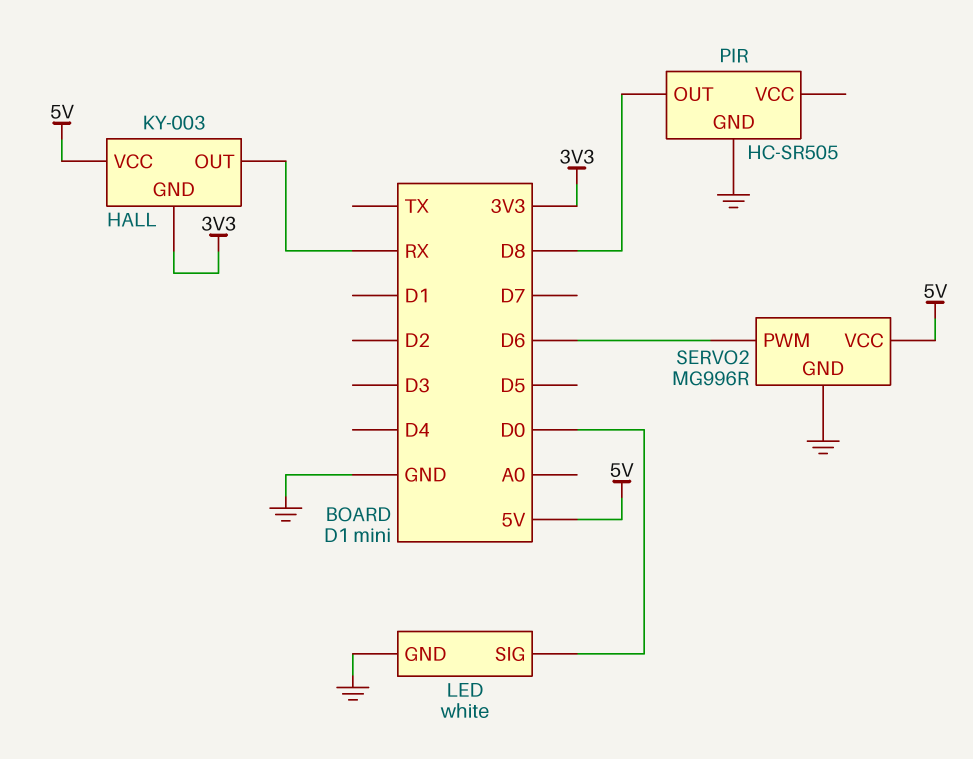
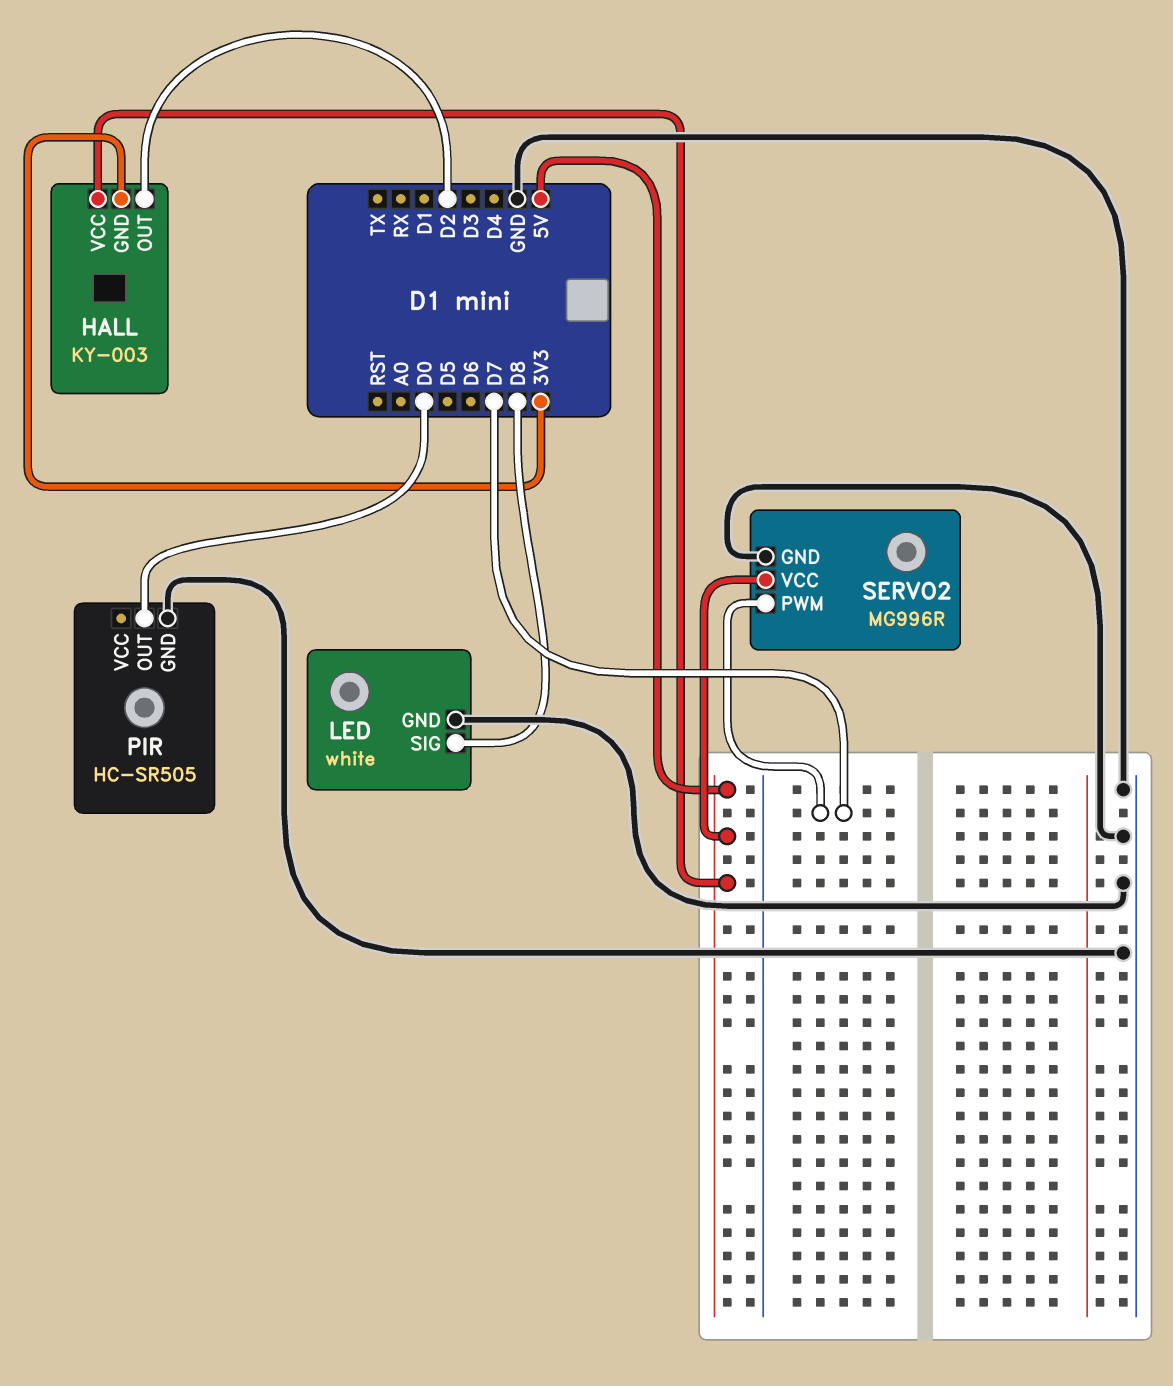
HALL pin OUT: RX -> D2
LED pin SIG: D0 -> D8
PIR pin OUT: D8 -> D0
SERVO2 pin PWM: D6 -> D7

